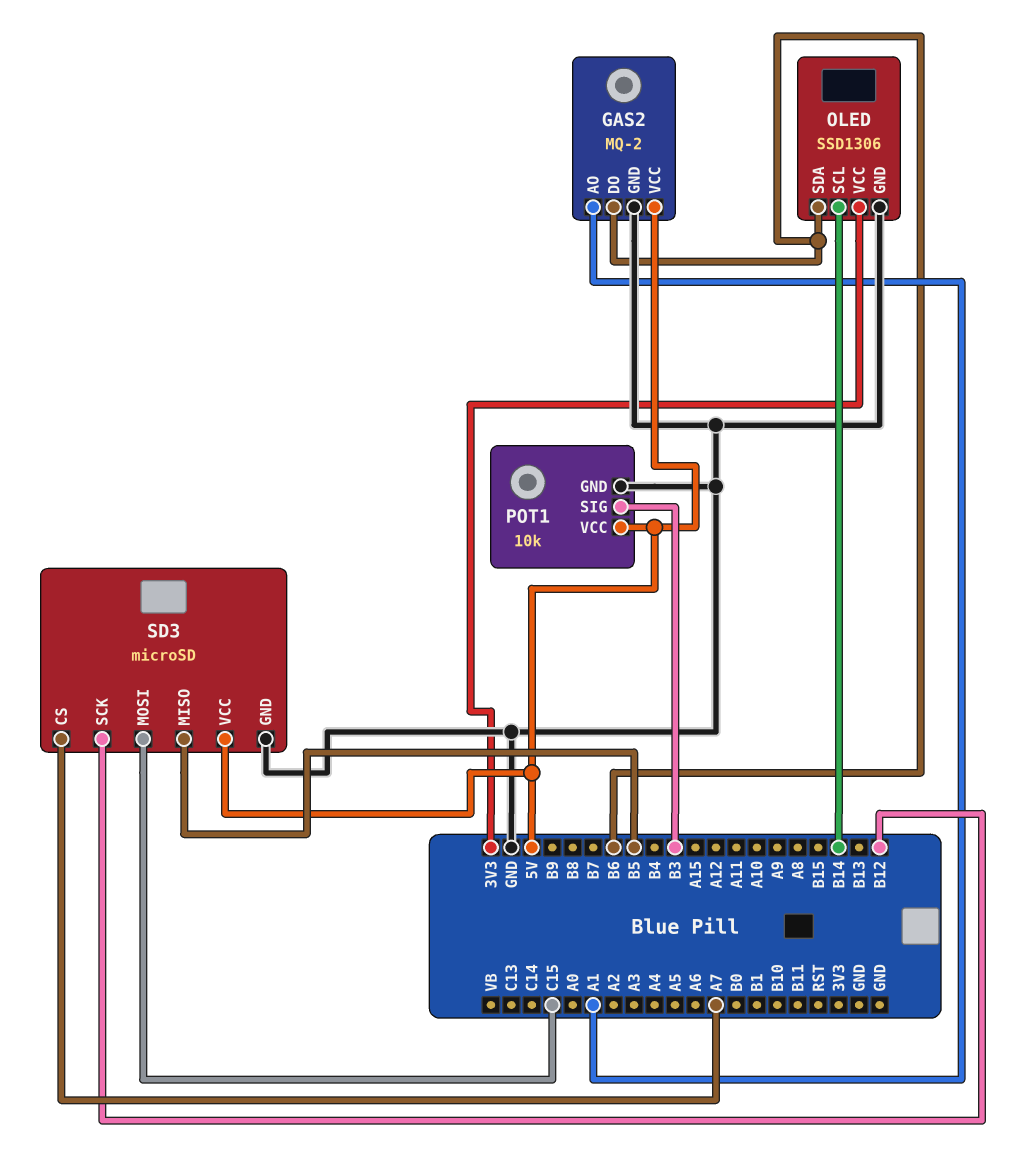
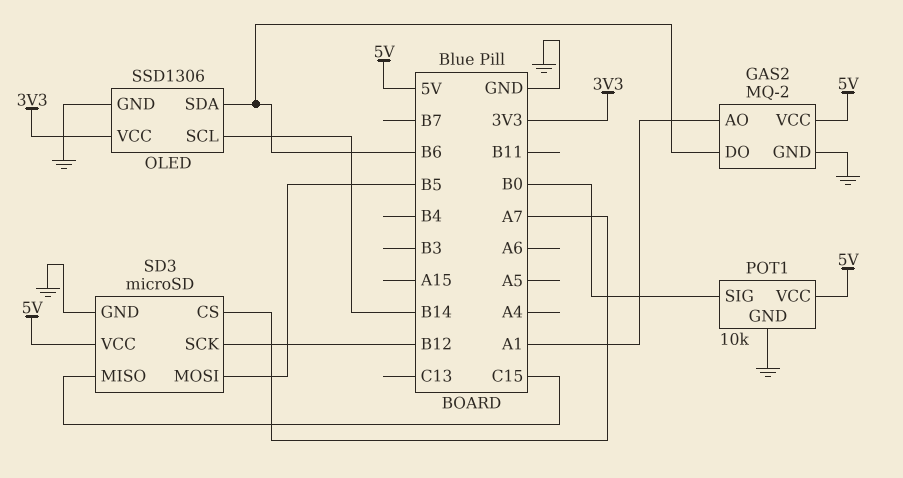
POT1 pin SIG: B3 -> B0
SD3 pin MISO: B5 -> C15
SD3 pin MOSI: C15 -> B5

